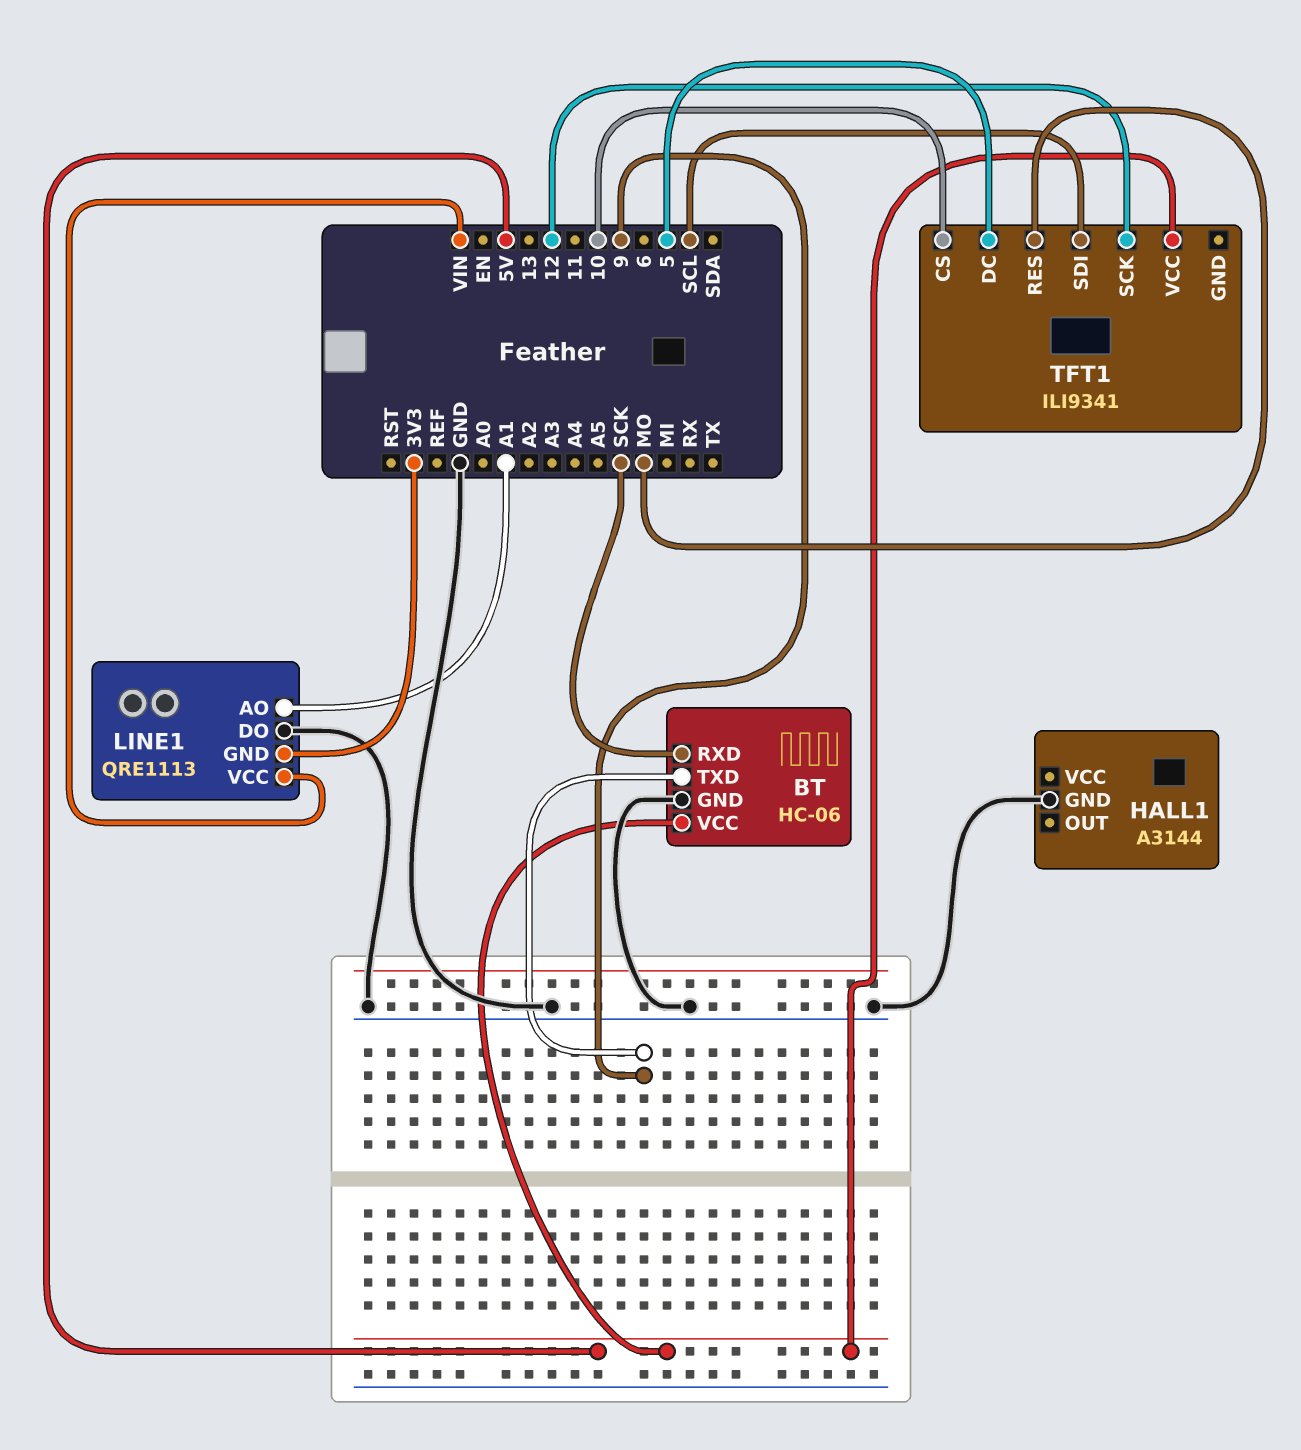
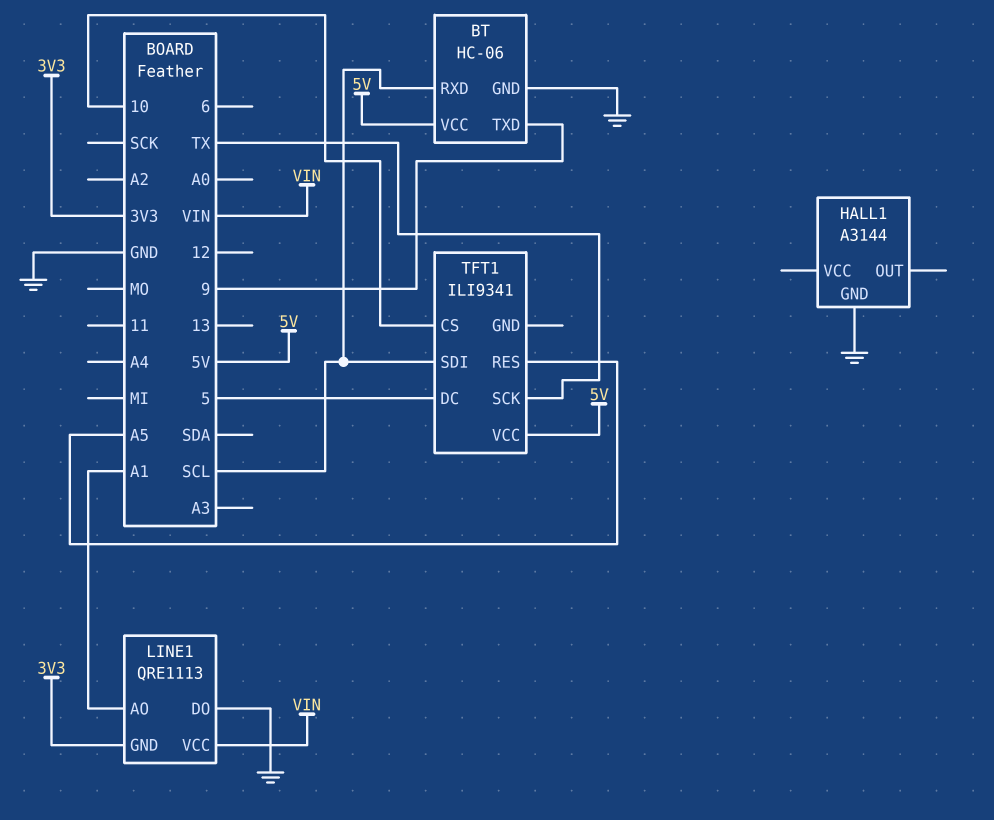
BT pin RXD: SCK -> SCL
TFT1 pin RES: MO -> A5
TFT1 pin SCK: 12 -> TX

